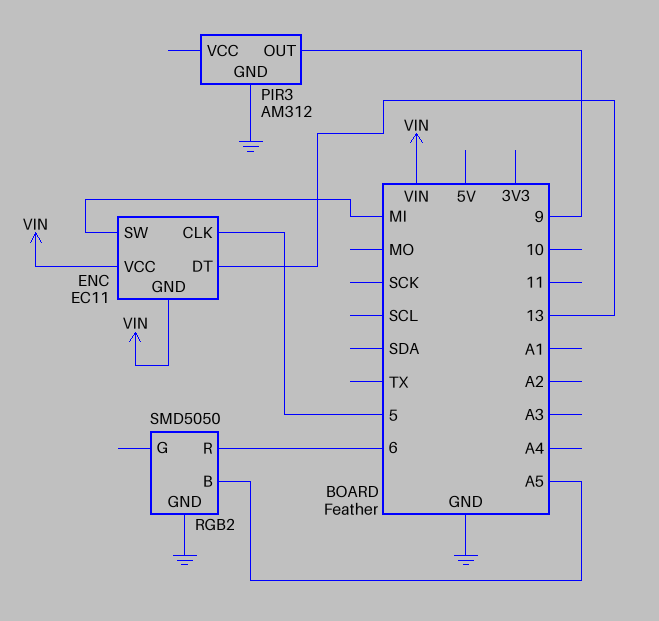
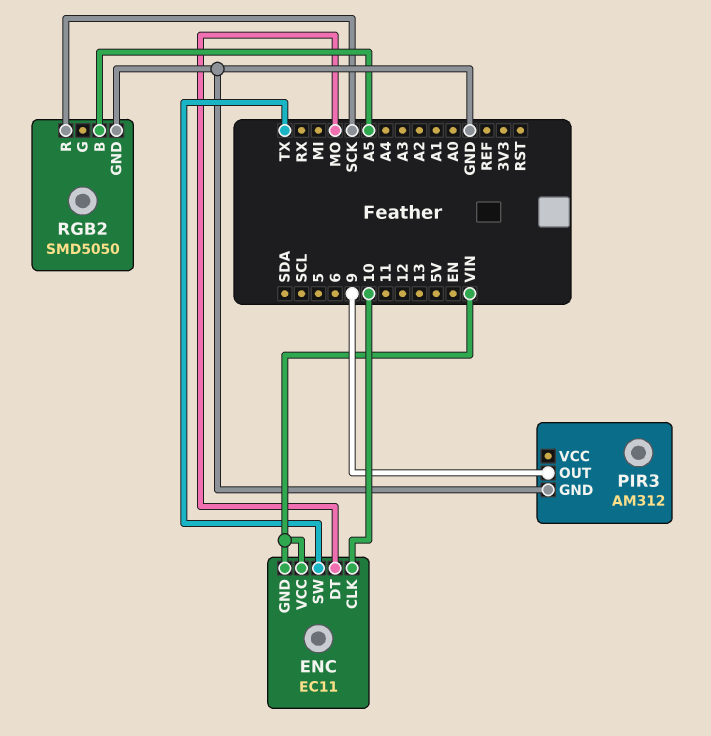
ENC pin CLK: 5 -> 10
ENC pin DT: 13 -> MO
ENC pin SW: MI -> TX
RGB2 pin R: 6 -> SCK

